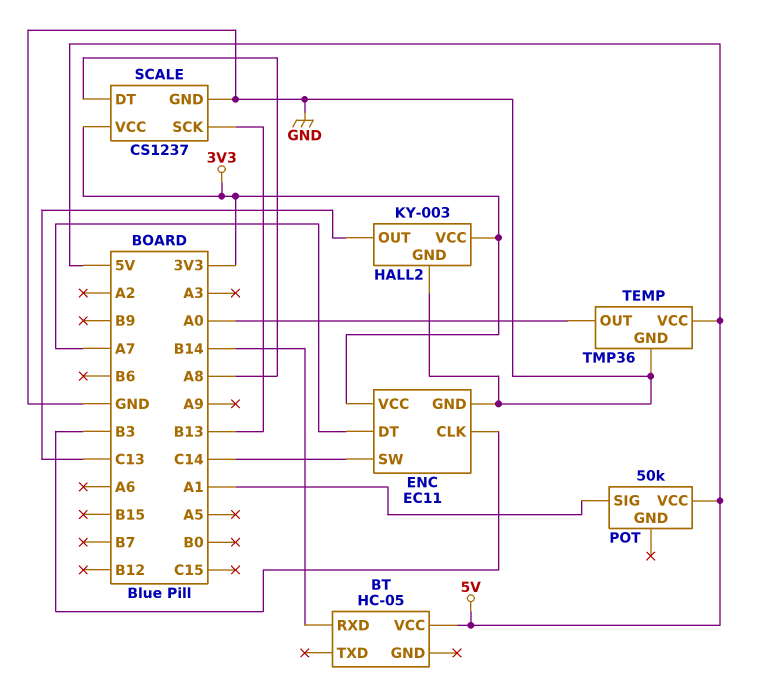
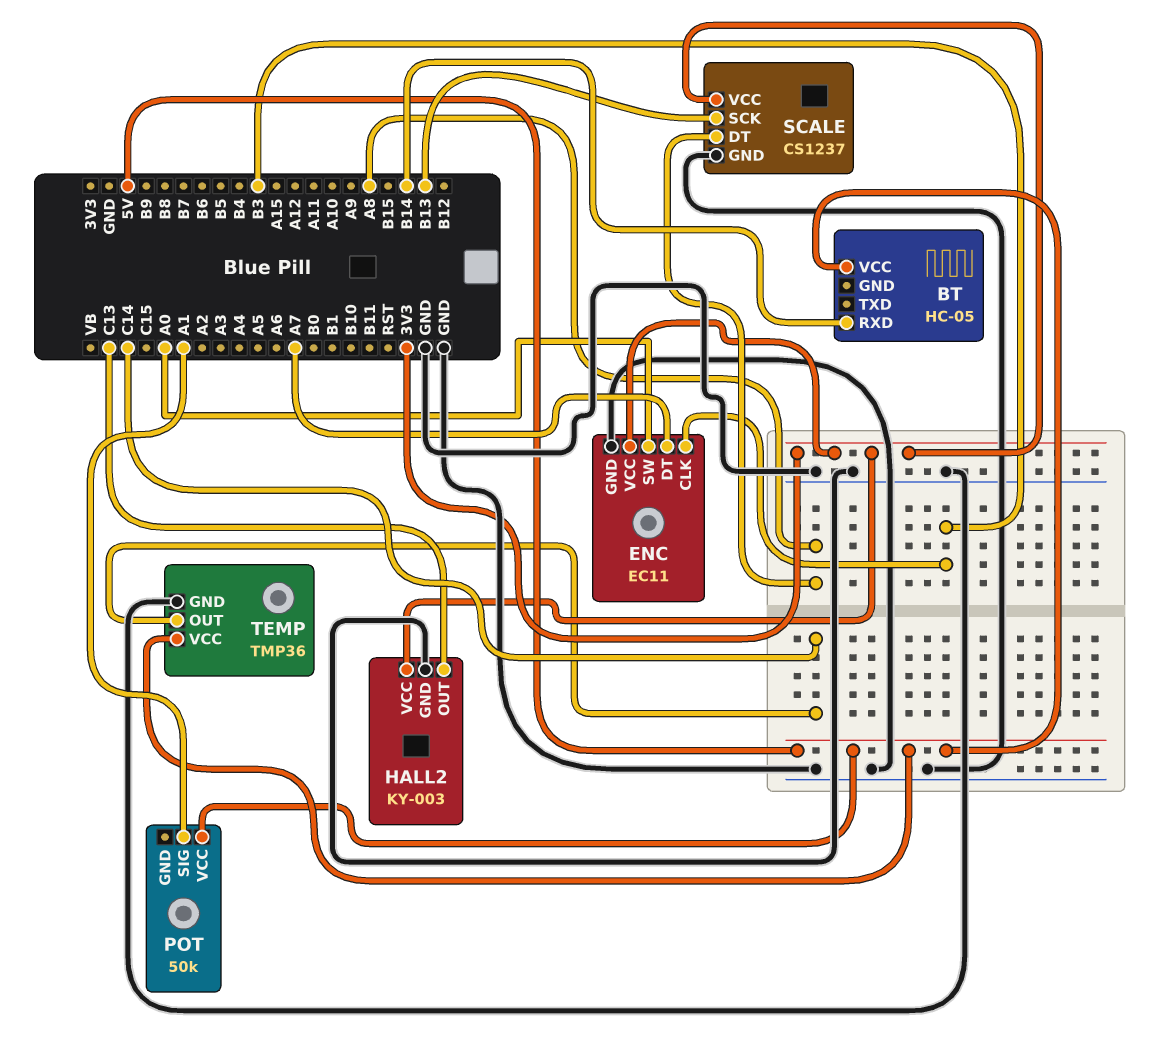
ENC pin SW: C14 -> A0
TEMP pin OUT: A0 -> C14

